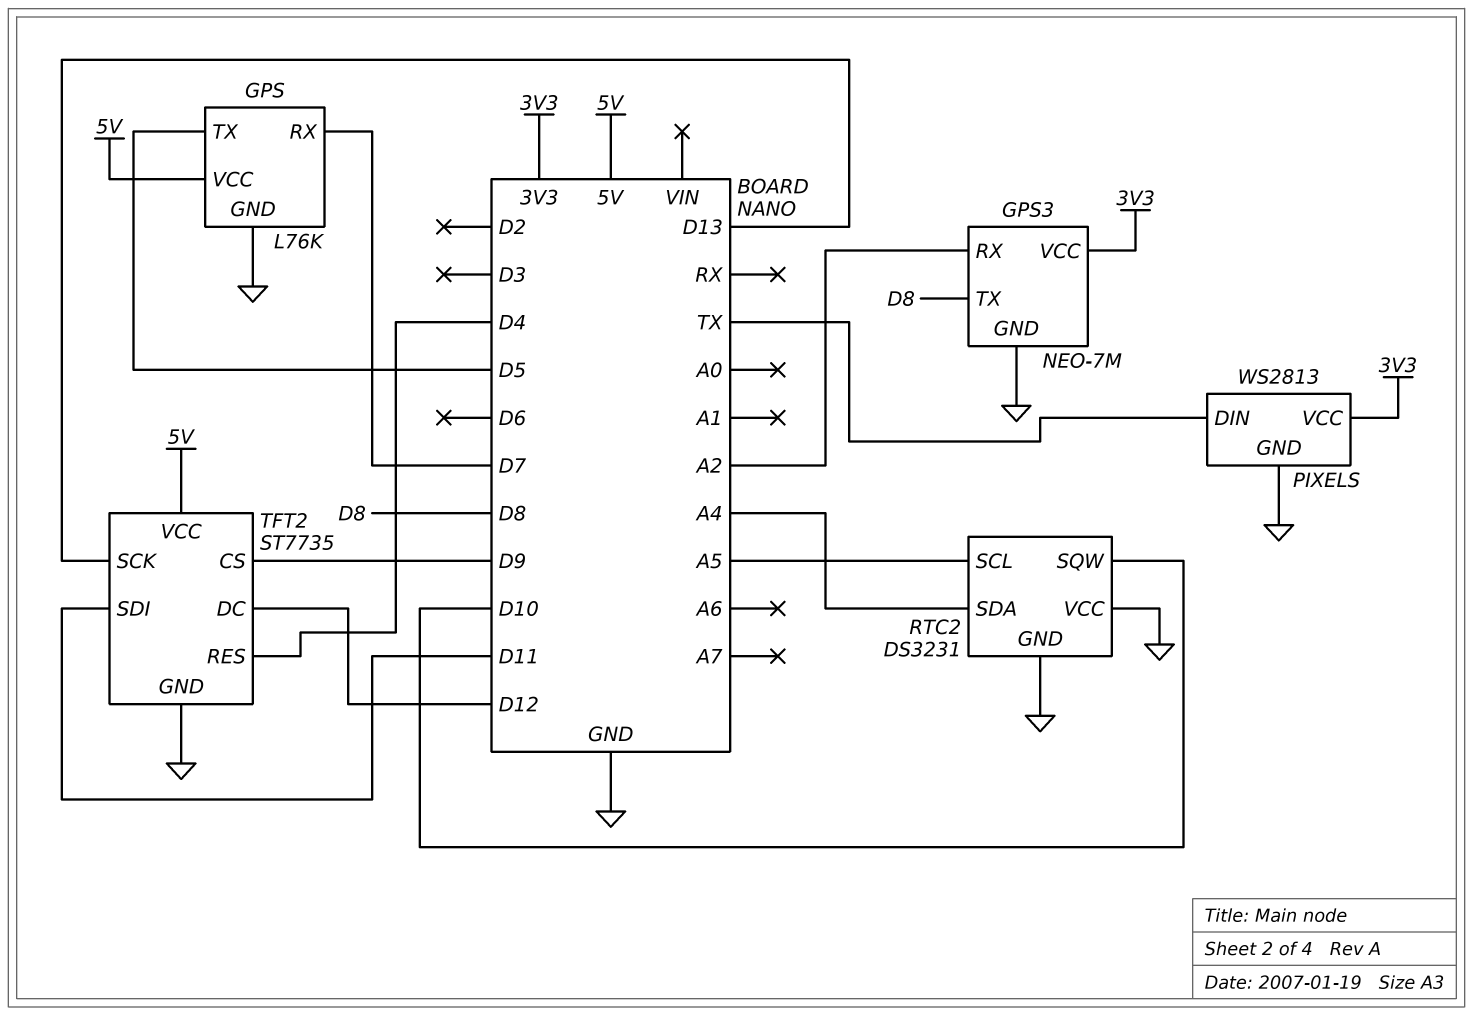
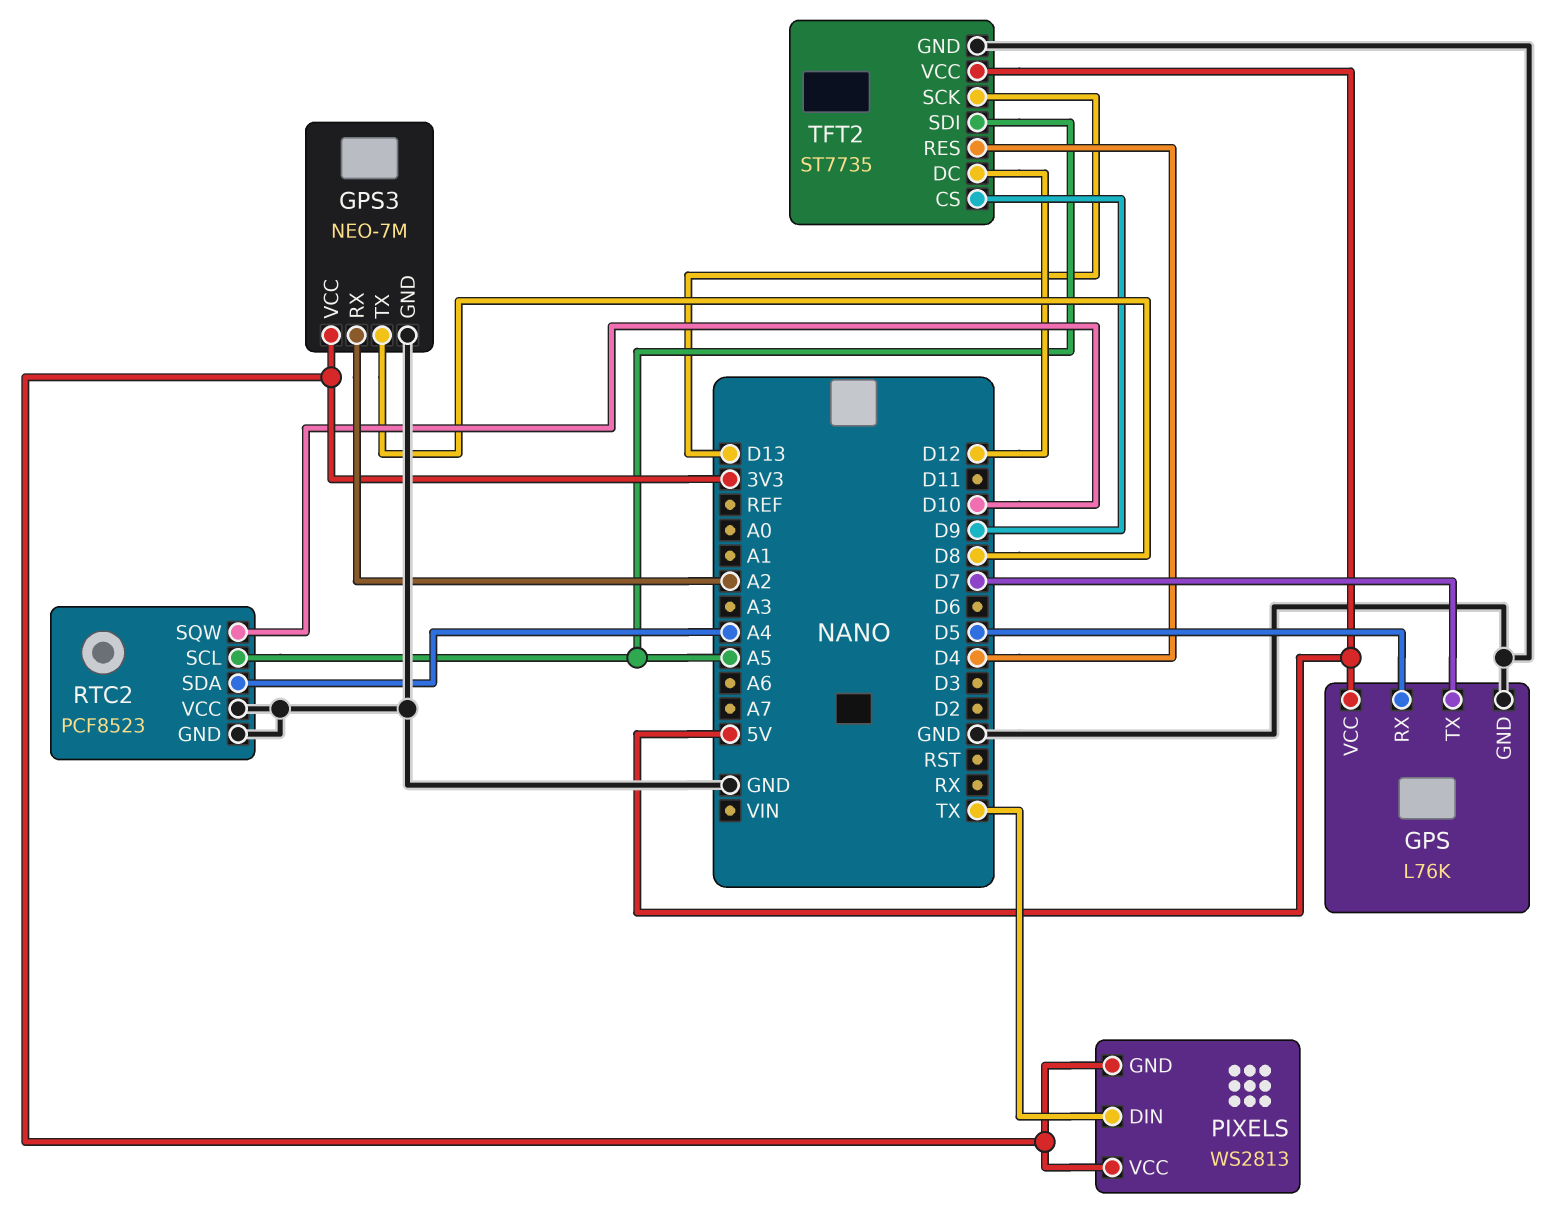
GPS pin RX: D7 -> D5
GPS pin TX: D5 -> D7
PIXELS pin GND: GND -> 3V3
RTC2: DS3231 -> PCF8523
TFT2 pin SDI: D11 -> A5

